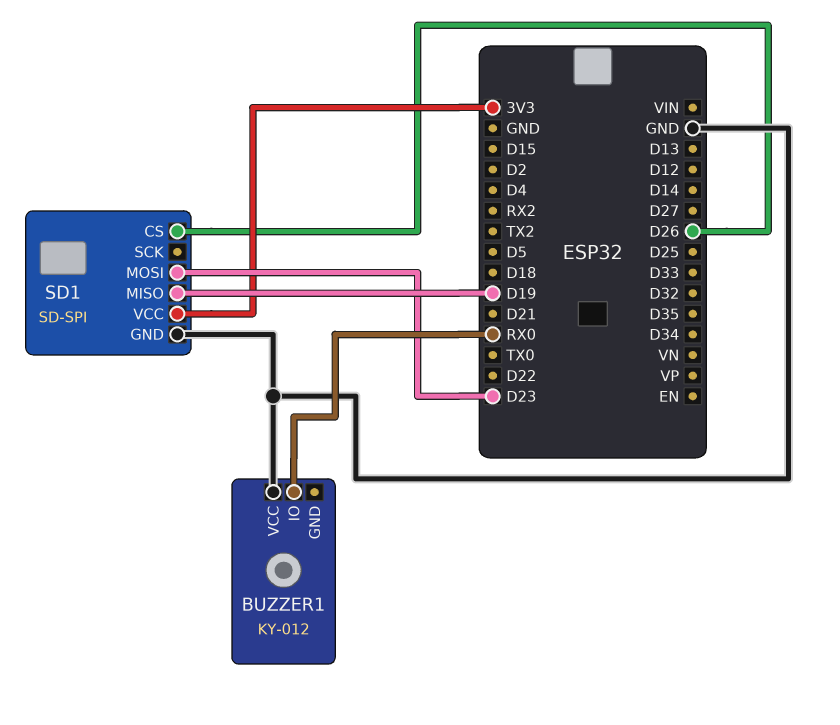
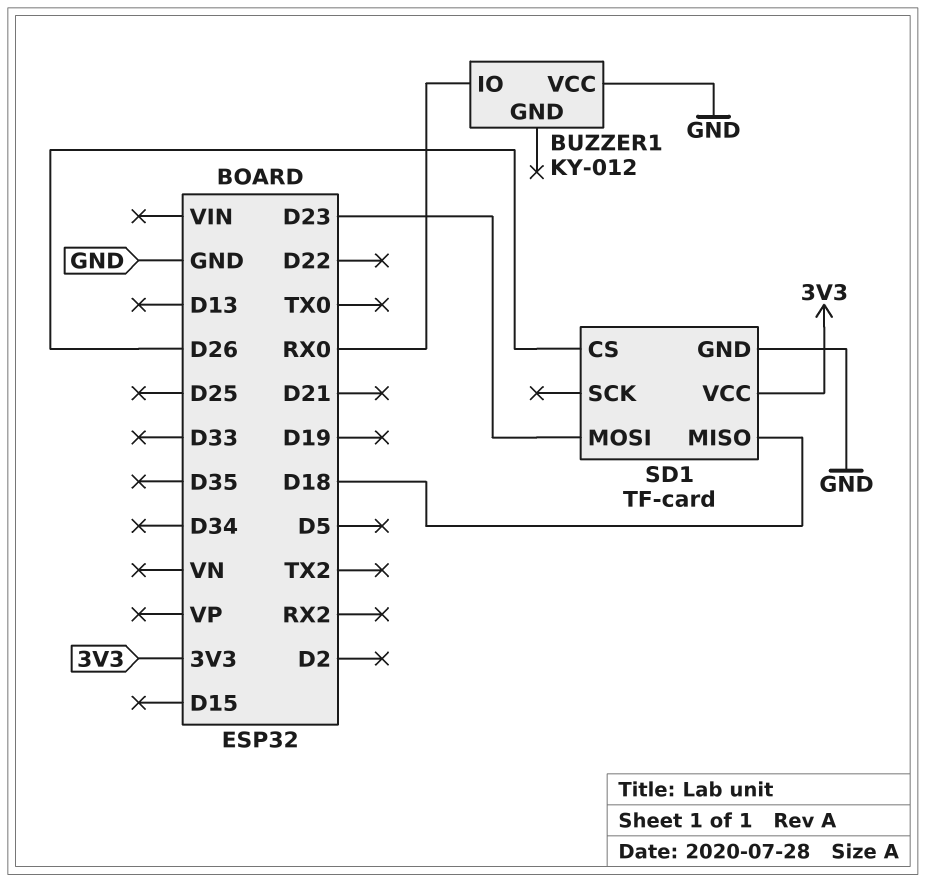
SD1: SD-SPI -> TF-card
SD1 pin MISO: D19 -> D18

